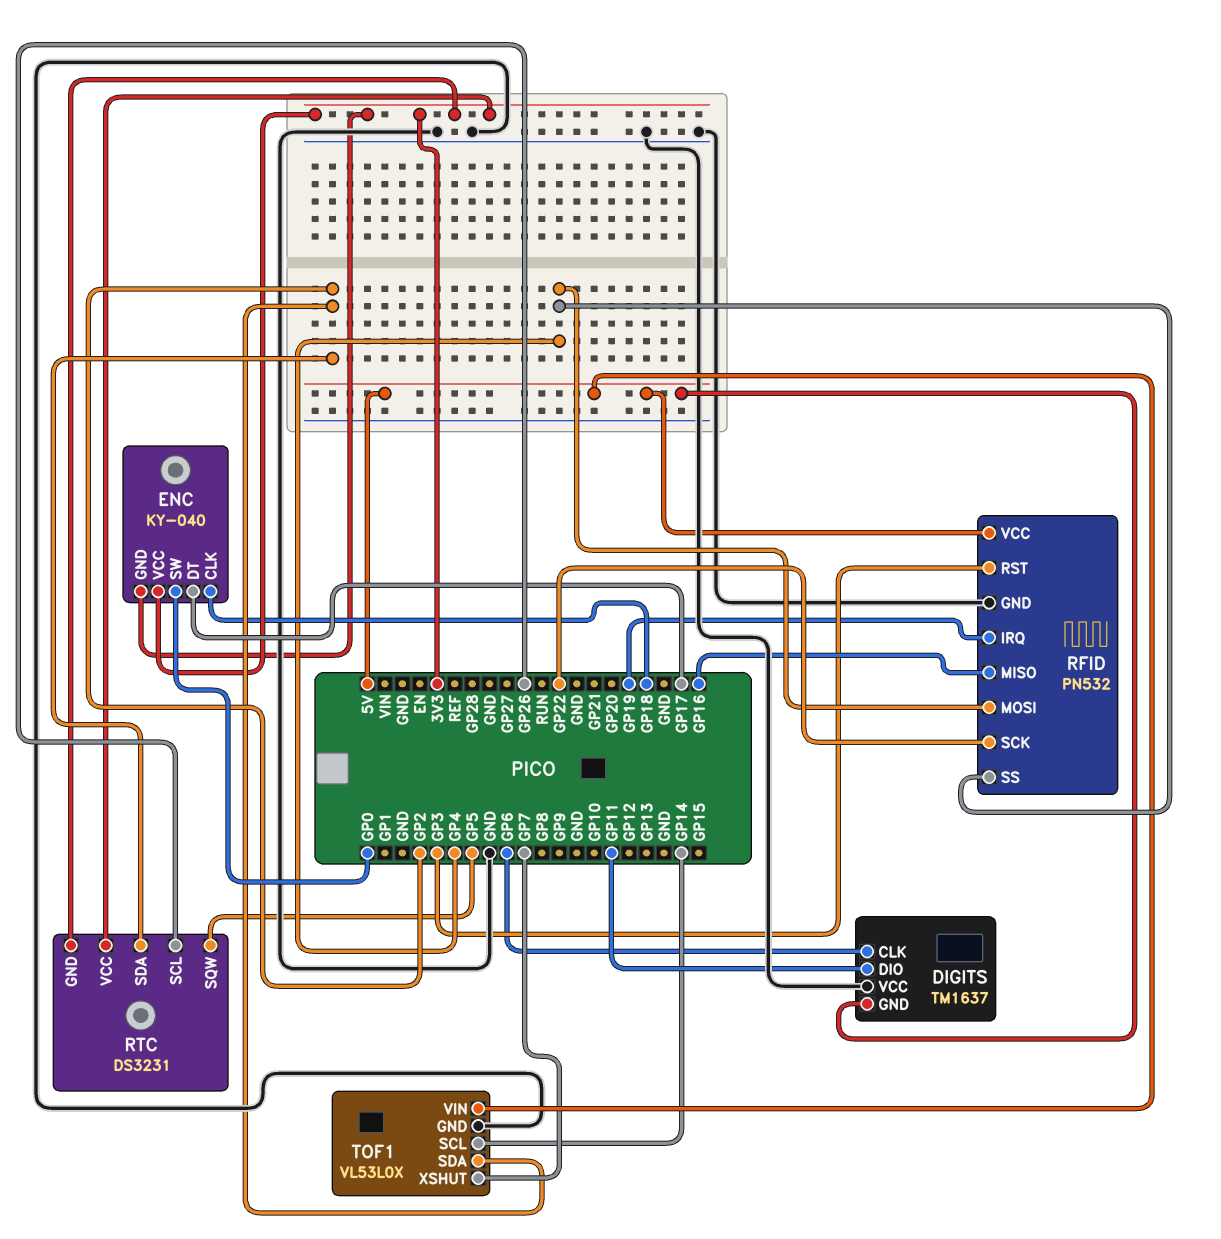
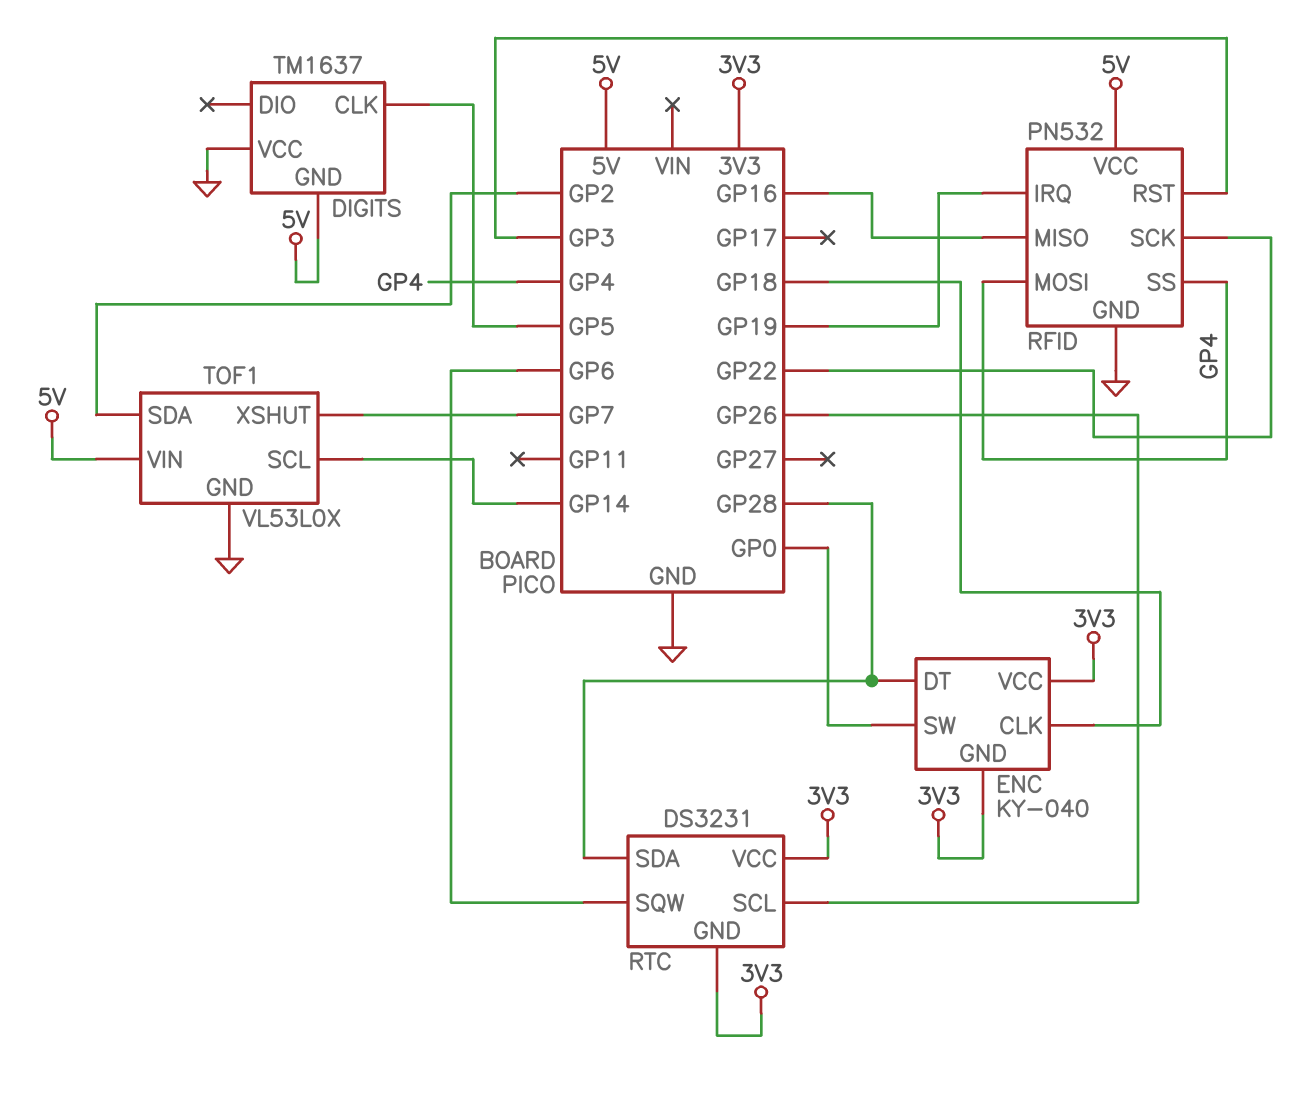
DIGITS pin CLK: GP6 -> GP5
DIGITS pin DIO: GP11 -> none
ENC pin DT: GP17 -> GP28
RTC pin SDA: GP2 -> GP28
RTC pin SQW: GP5 -> GP6

